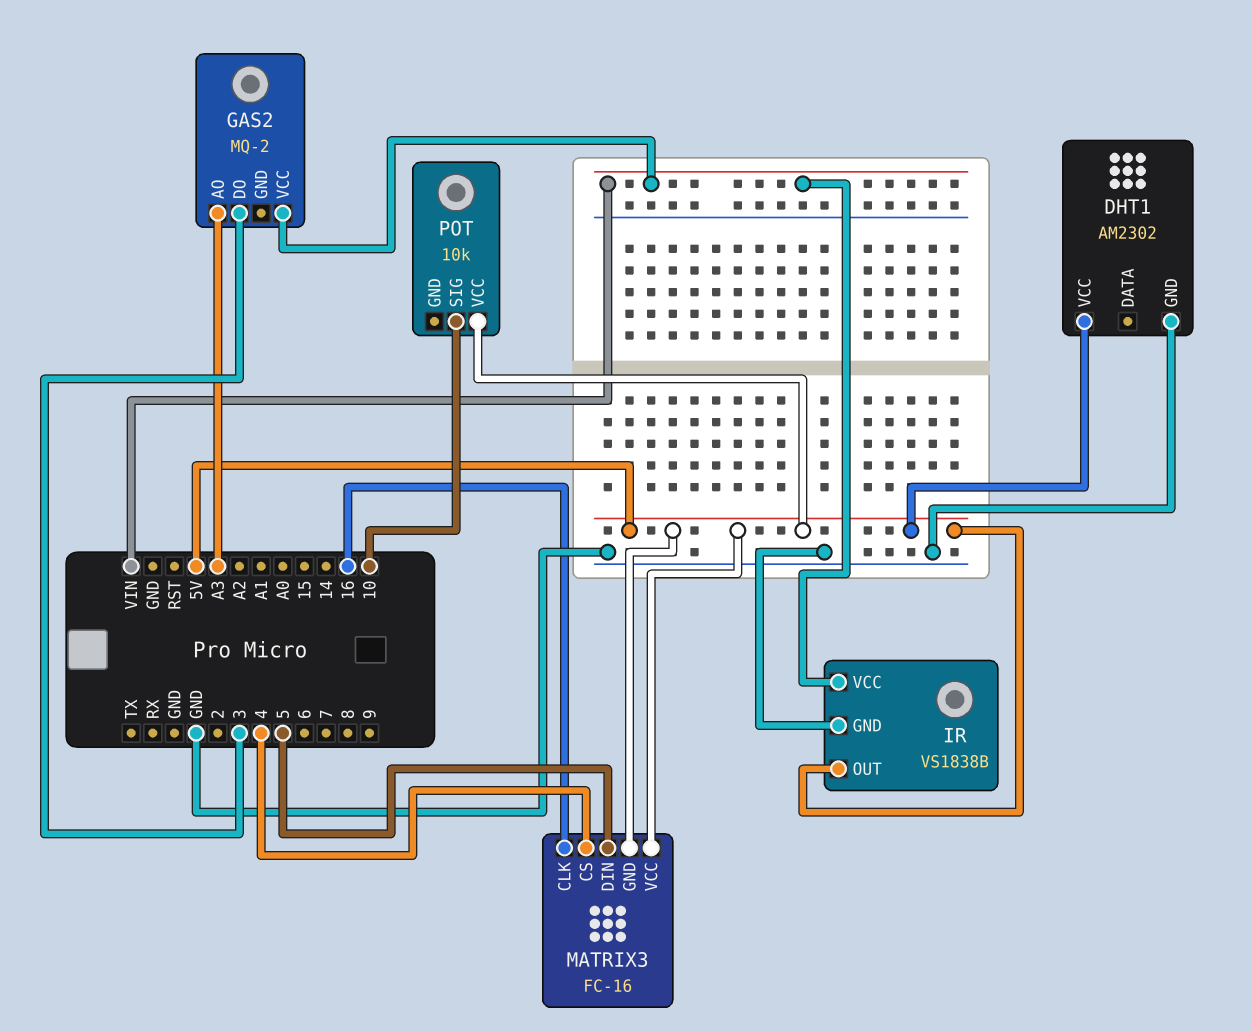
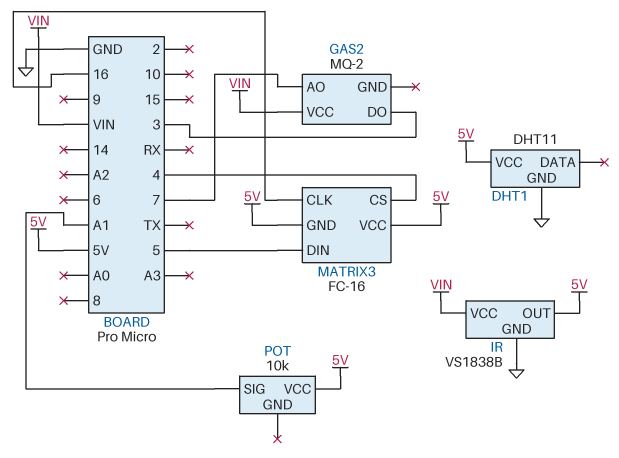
DHT1: AM2302 -> DHT11
GAS2 pin AO: A3 -> 7
POT pin SIG: 10 -> A1

